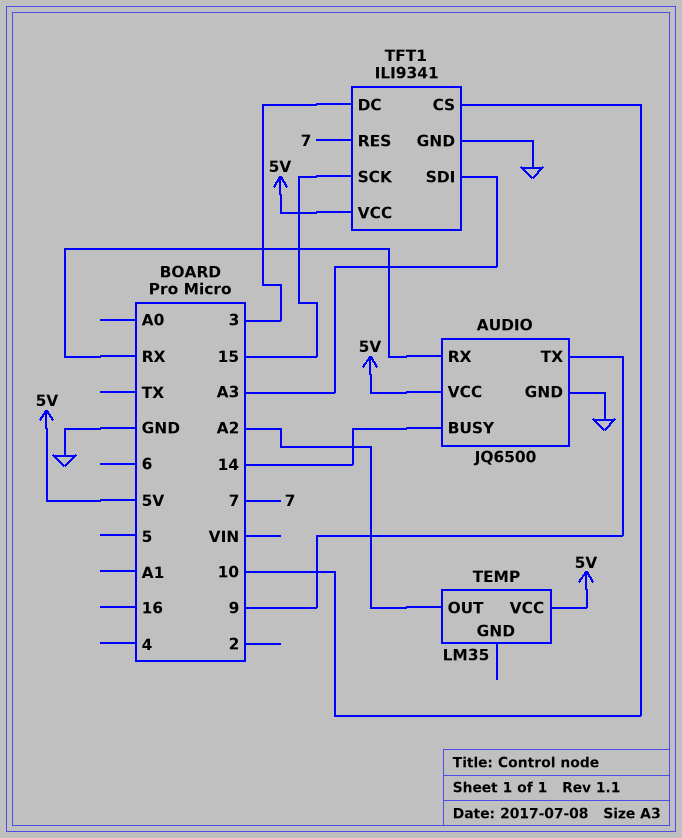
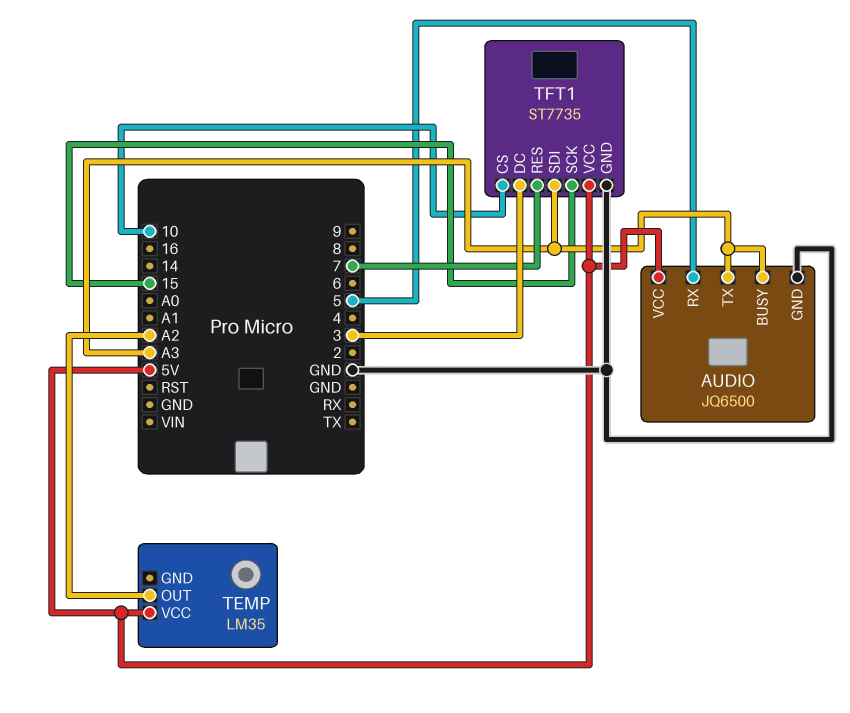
AUDIO pin BUSY: 14 -> A3
AUDIO pin RX: RX -> 5
AUDIO pin TX: 9 -> A3
TFT1: ILI9341 -> ST7735

